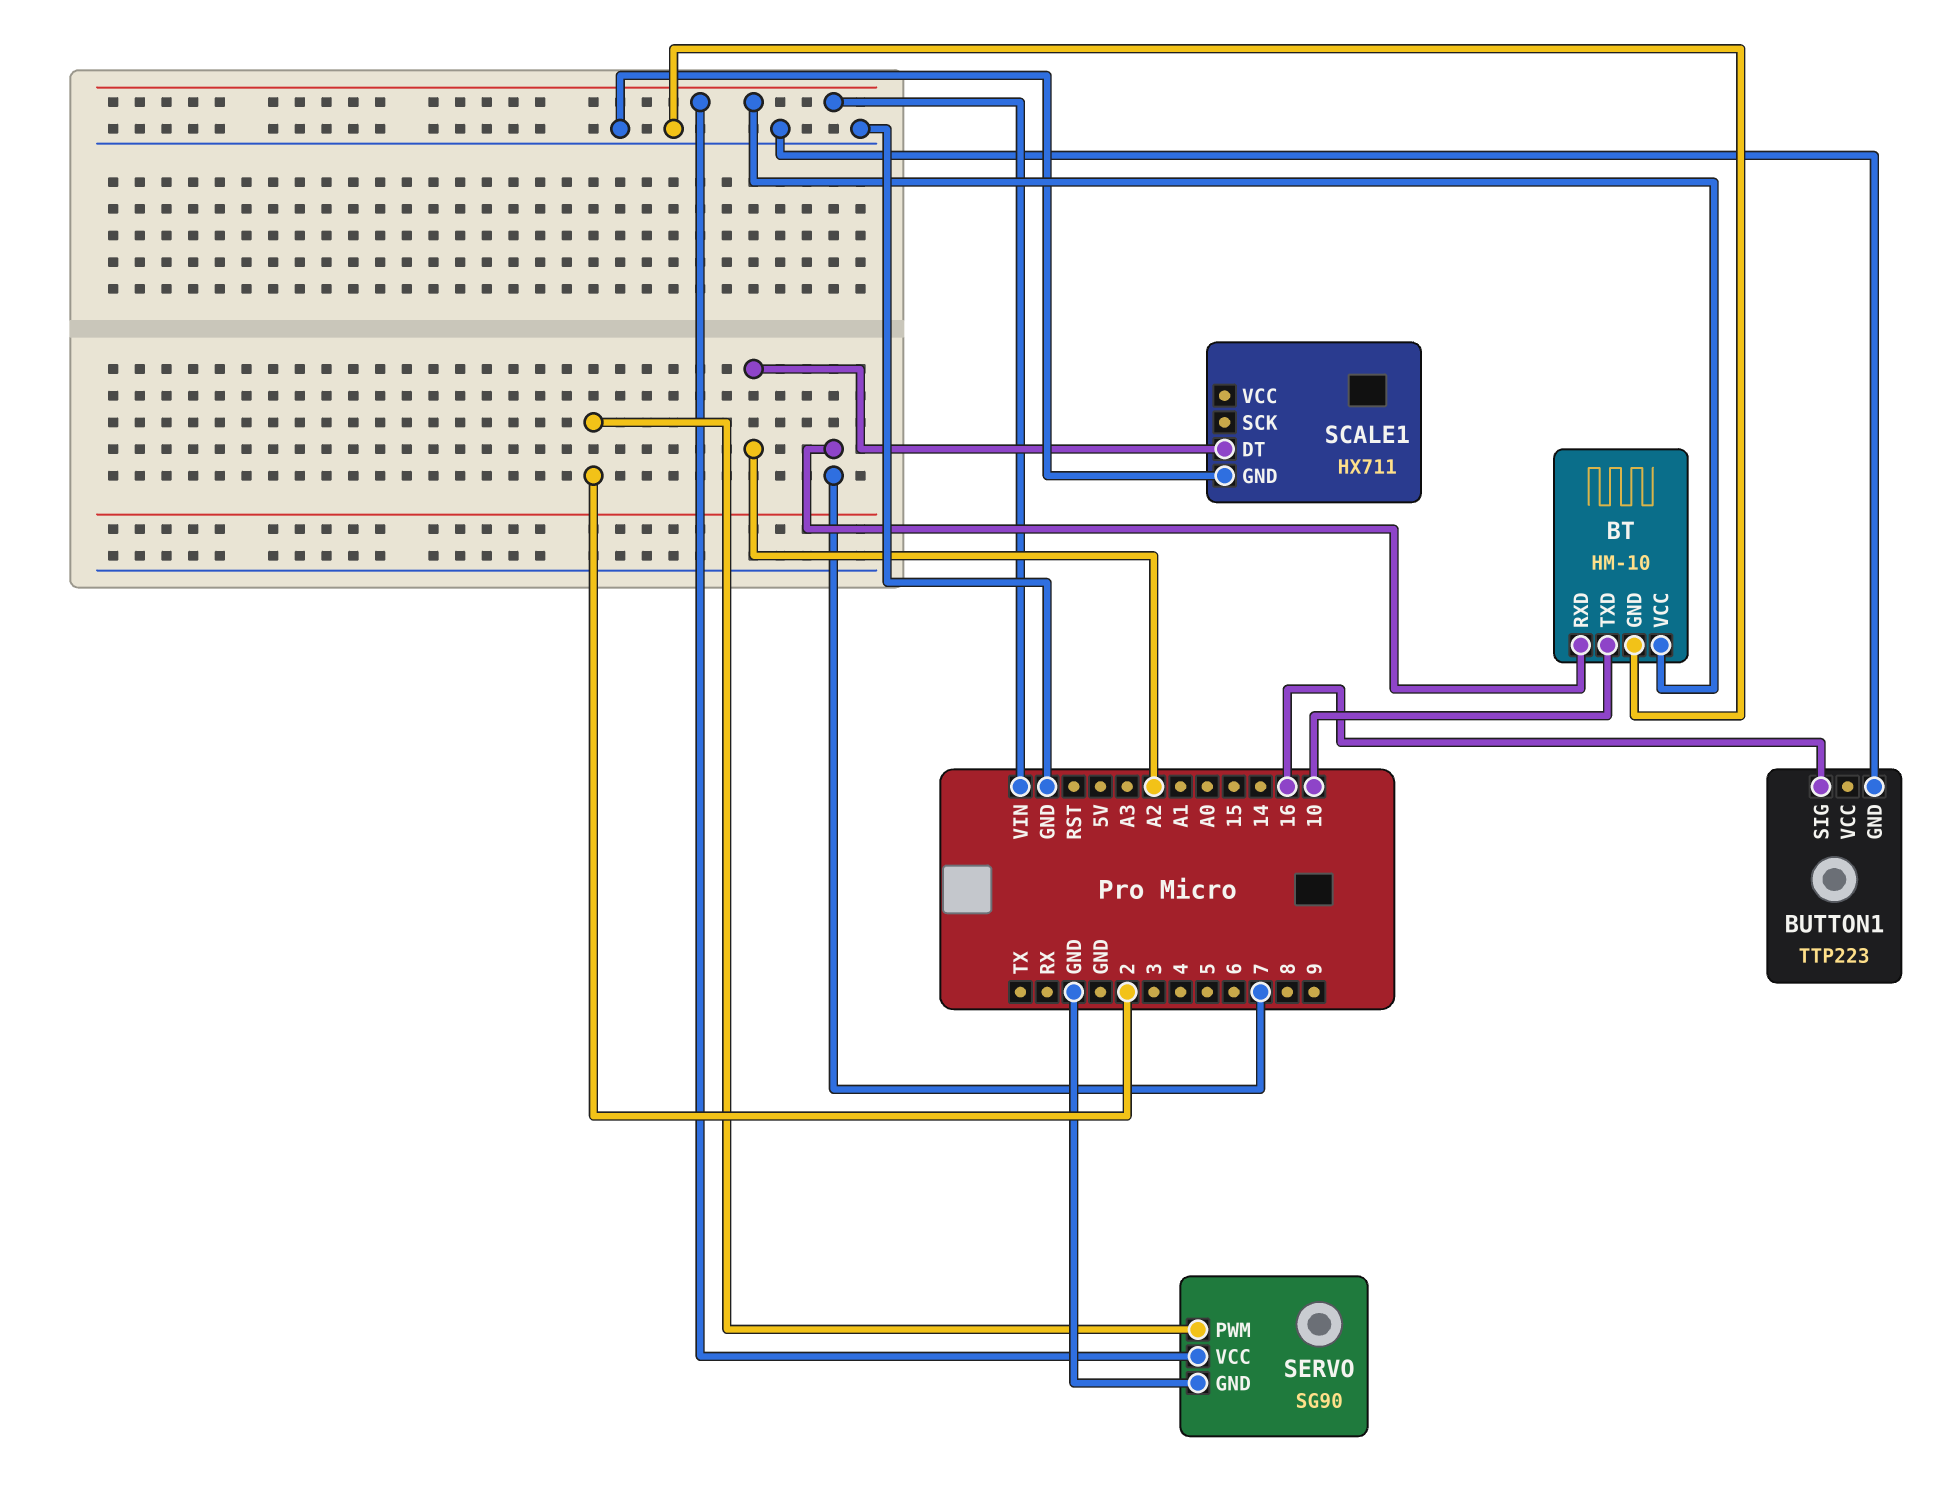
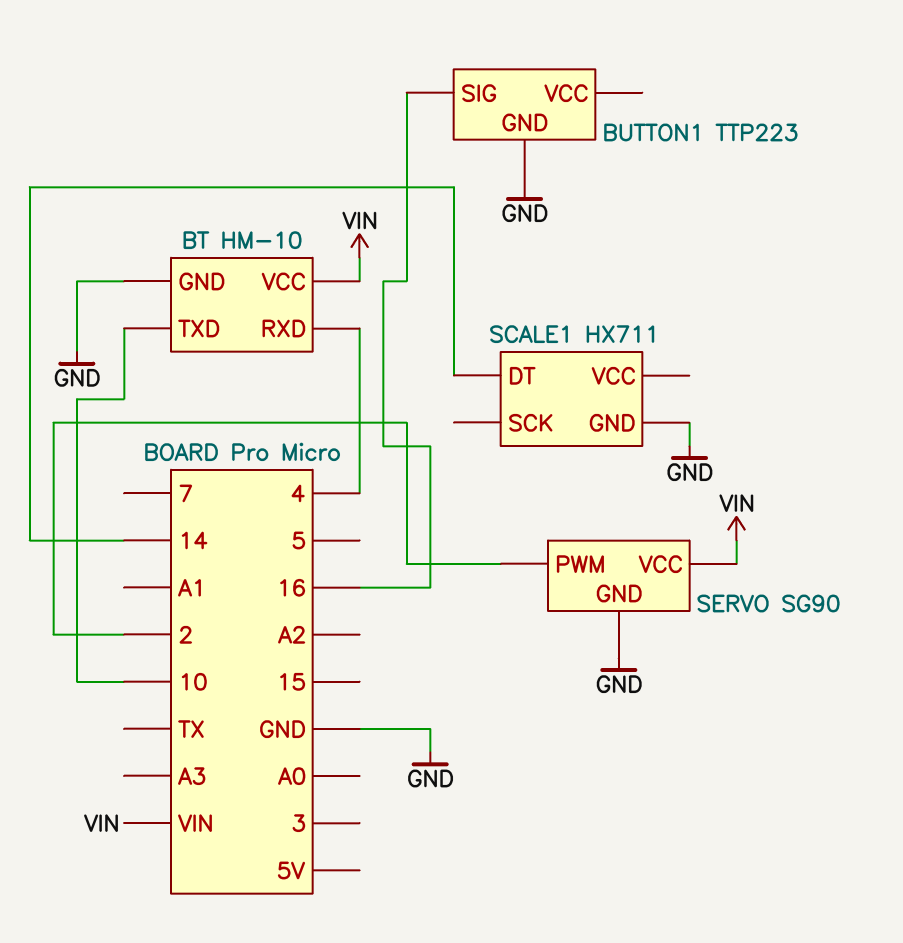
BT pin RXD: 7 -> 4
SCALE1 pin DT: A2 -> 14

